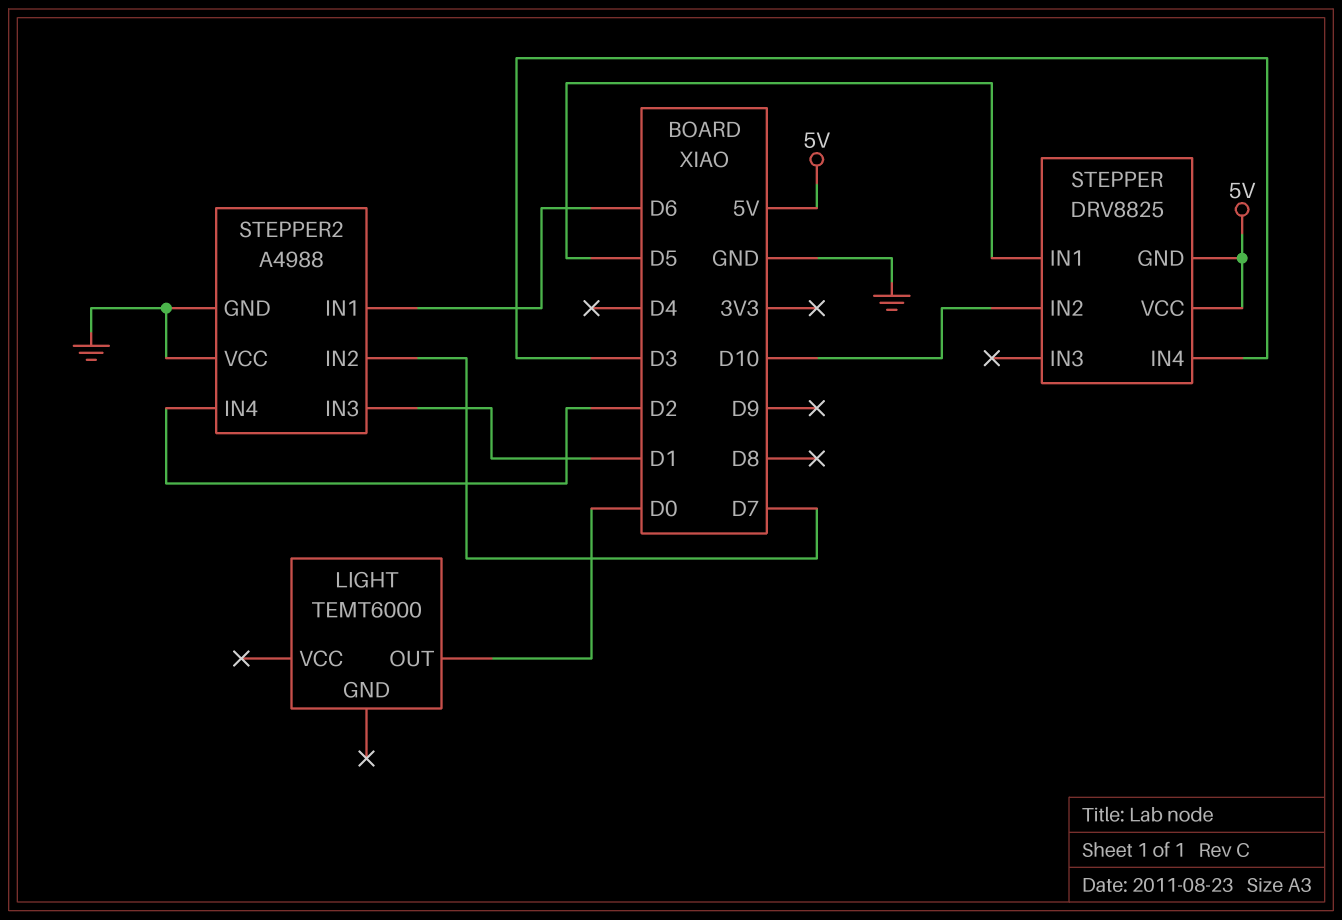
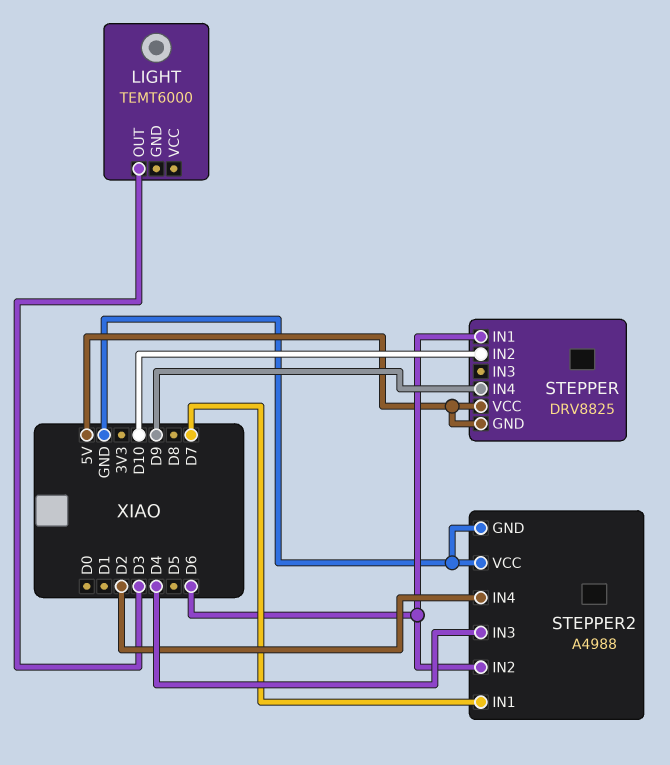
LIGHT pin OUT: D0 -> D3
STEPPER pin IN1: D5 -> D6
STEPPER pin IN4: D3 -> D9
STEPPER2 pin IN1: D6 -> D7
STEPPER2 pin IN2: D7 -> D6
STEPPER2 pin IN3: D1 -> D4

